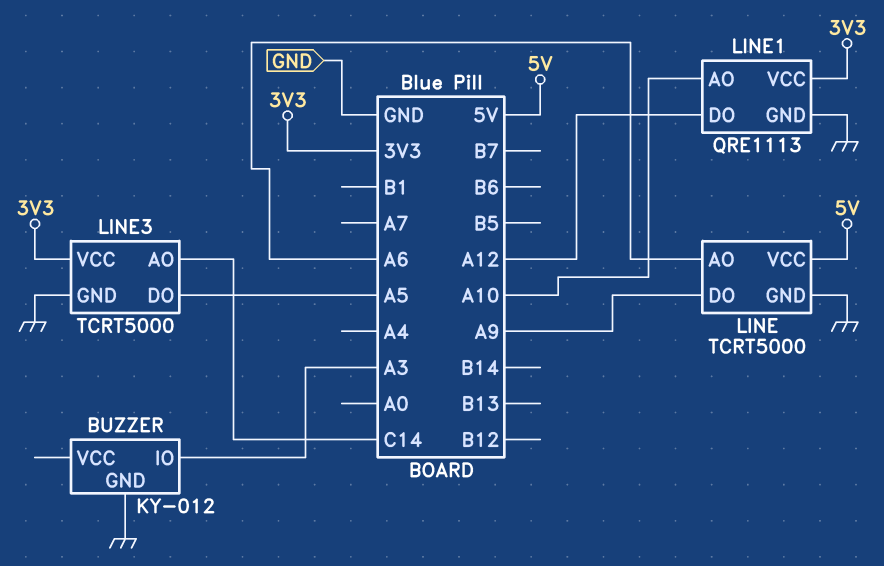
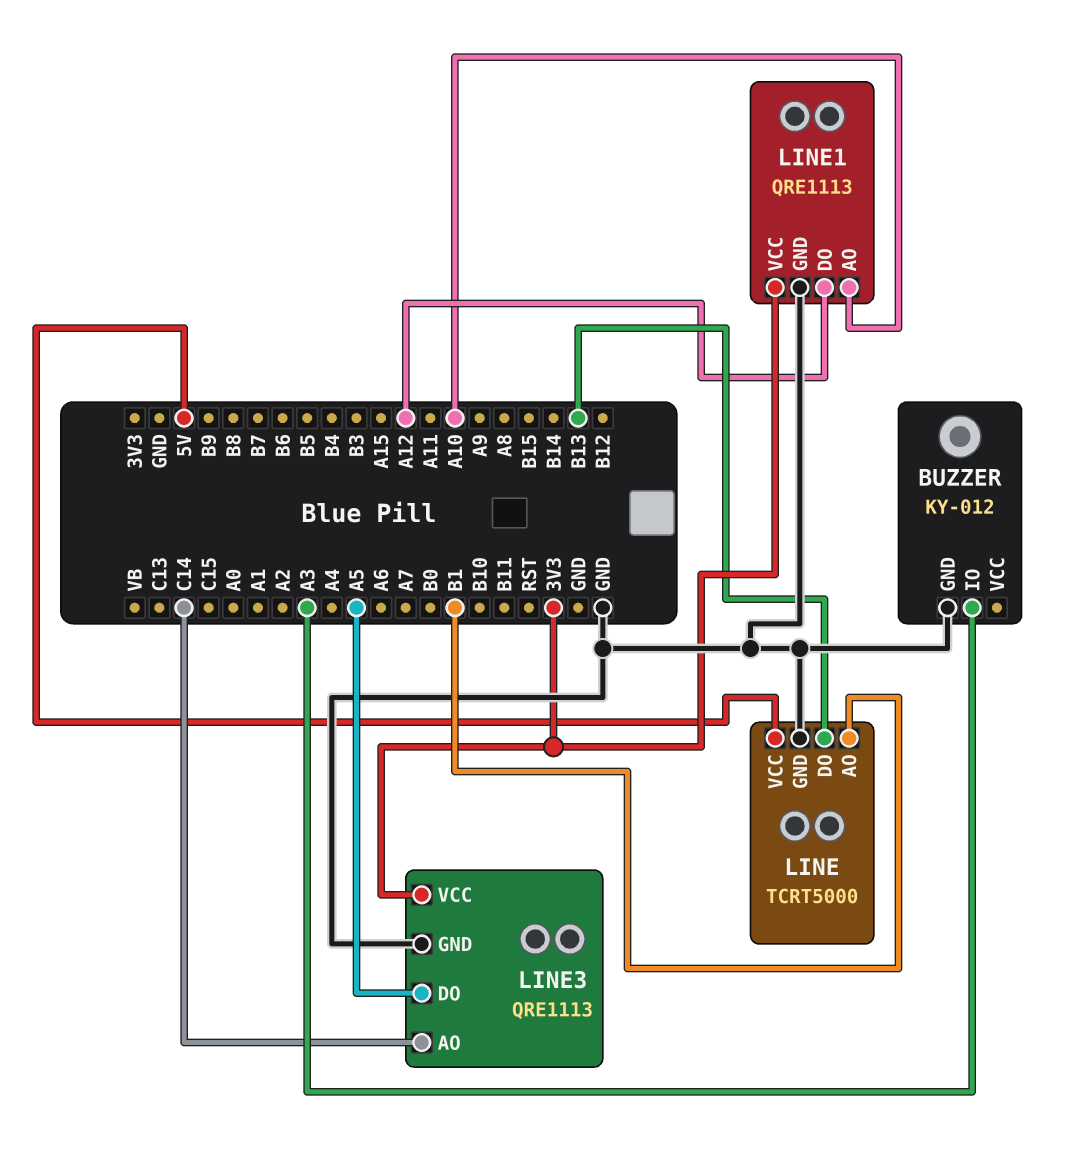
LINE pin AO: A6 -> B1
LINE pin DO: A9 -> B13
LINE3: TCRT5000 -> QRE1113

